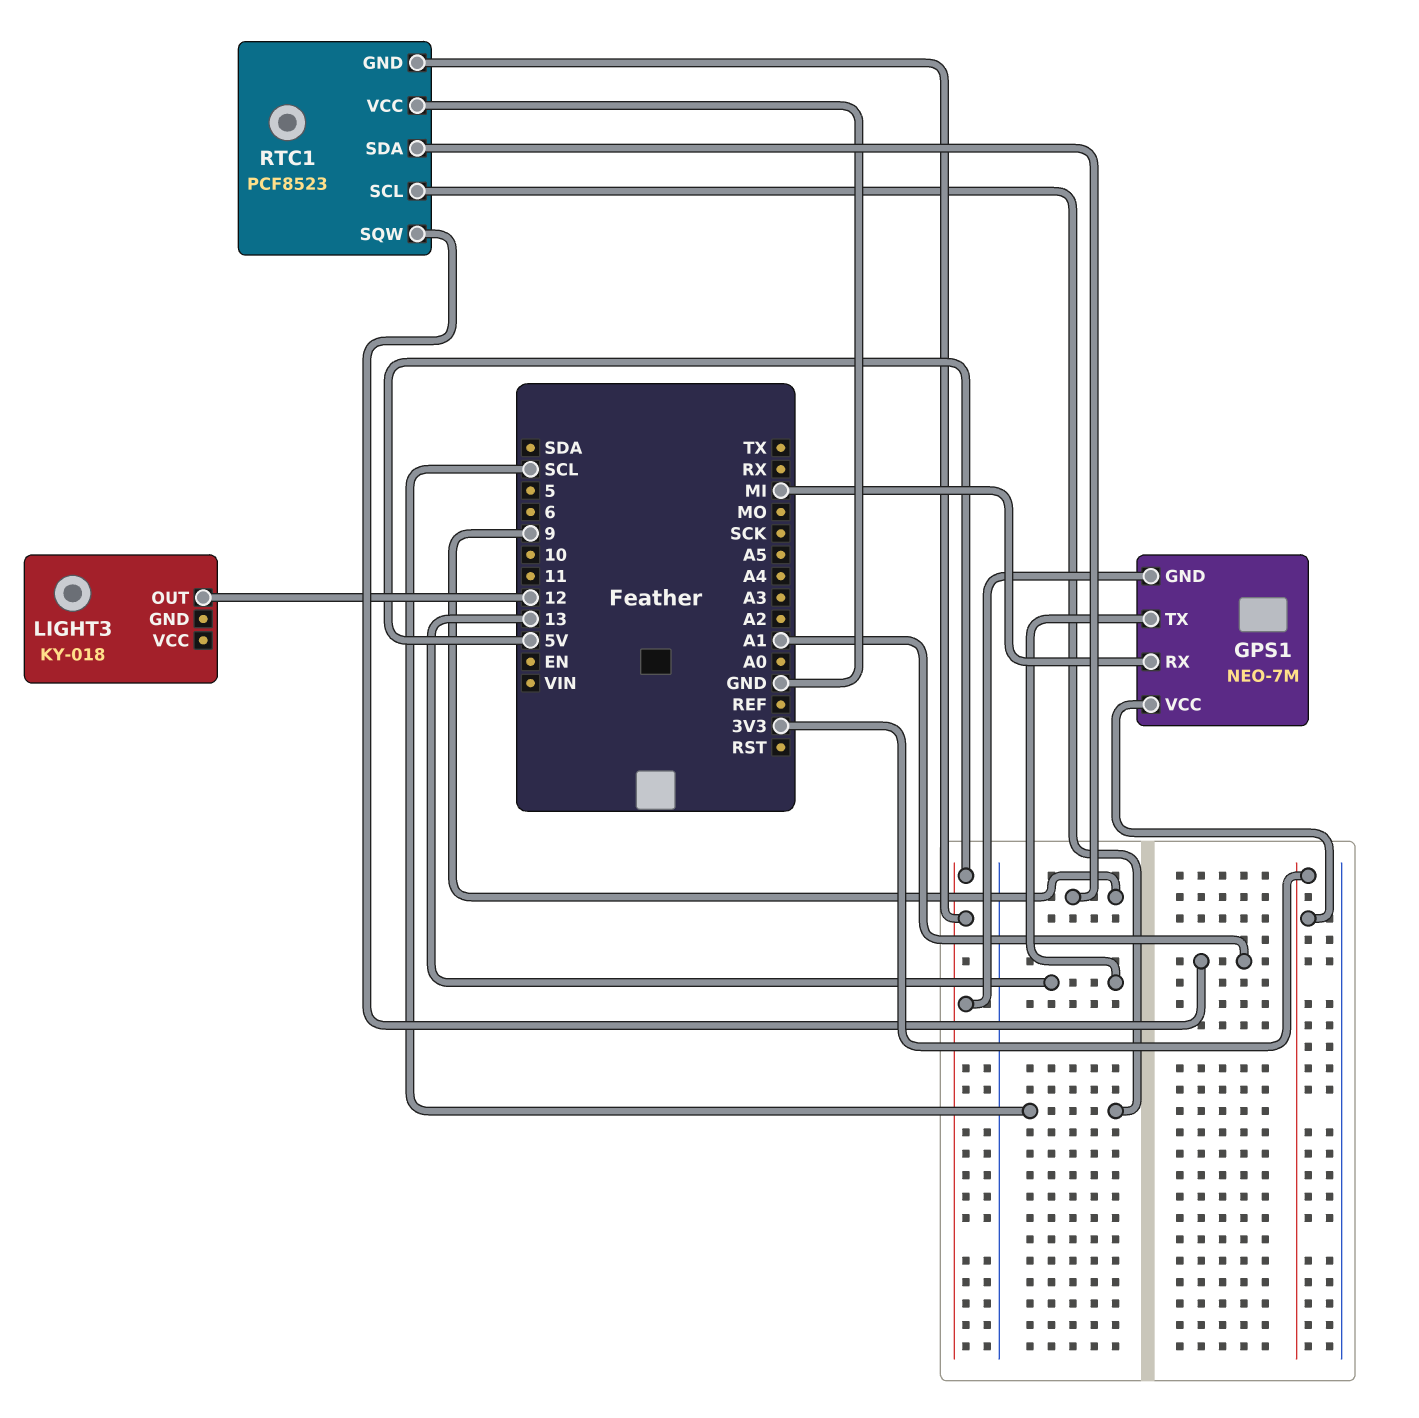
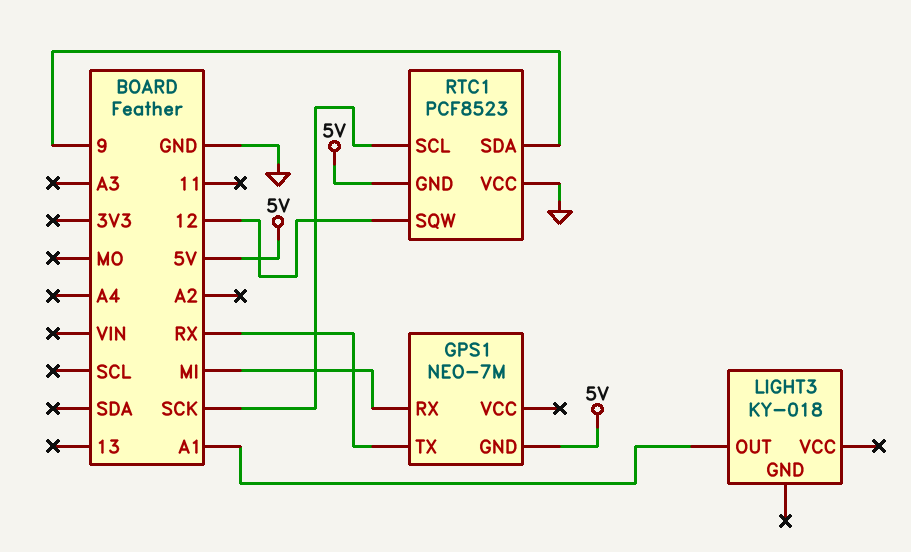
GPS1 pin TX: 13 -> RX
GPS1 pin VCC: 3V3 -> none
LIGHT3 pin OUT: 12 -> A1
RTC1 pin SCL: SCL -> SCK
RTC1 pin SQW: A1 -> 12

